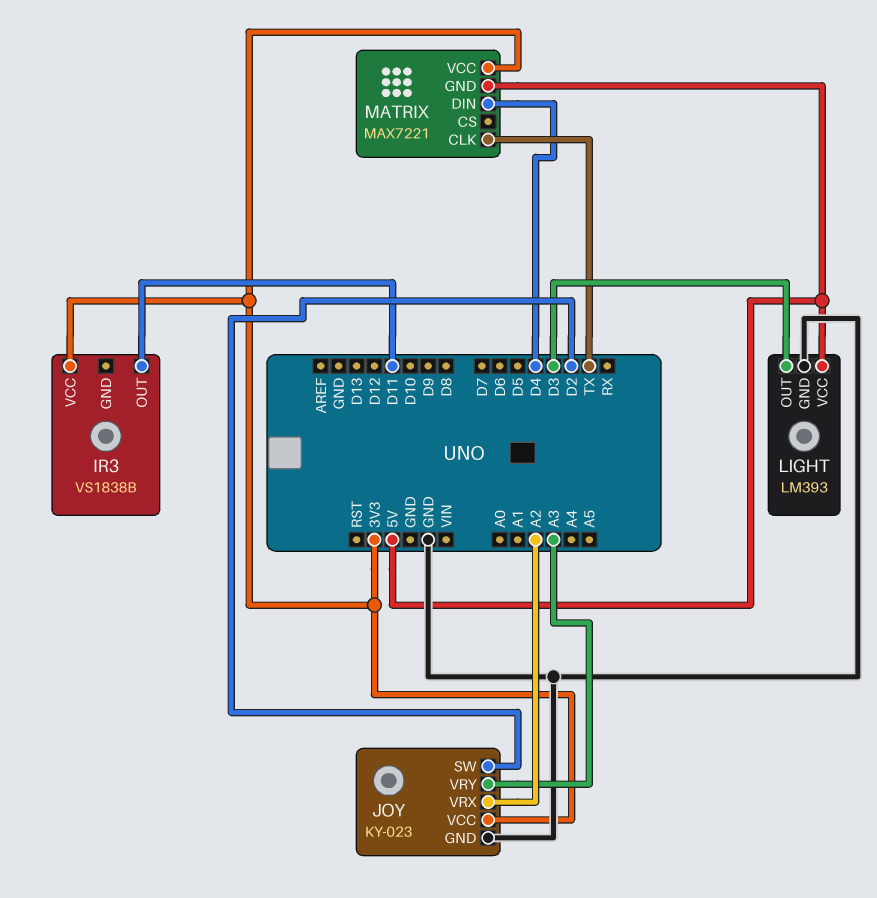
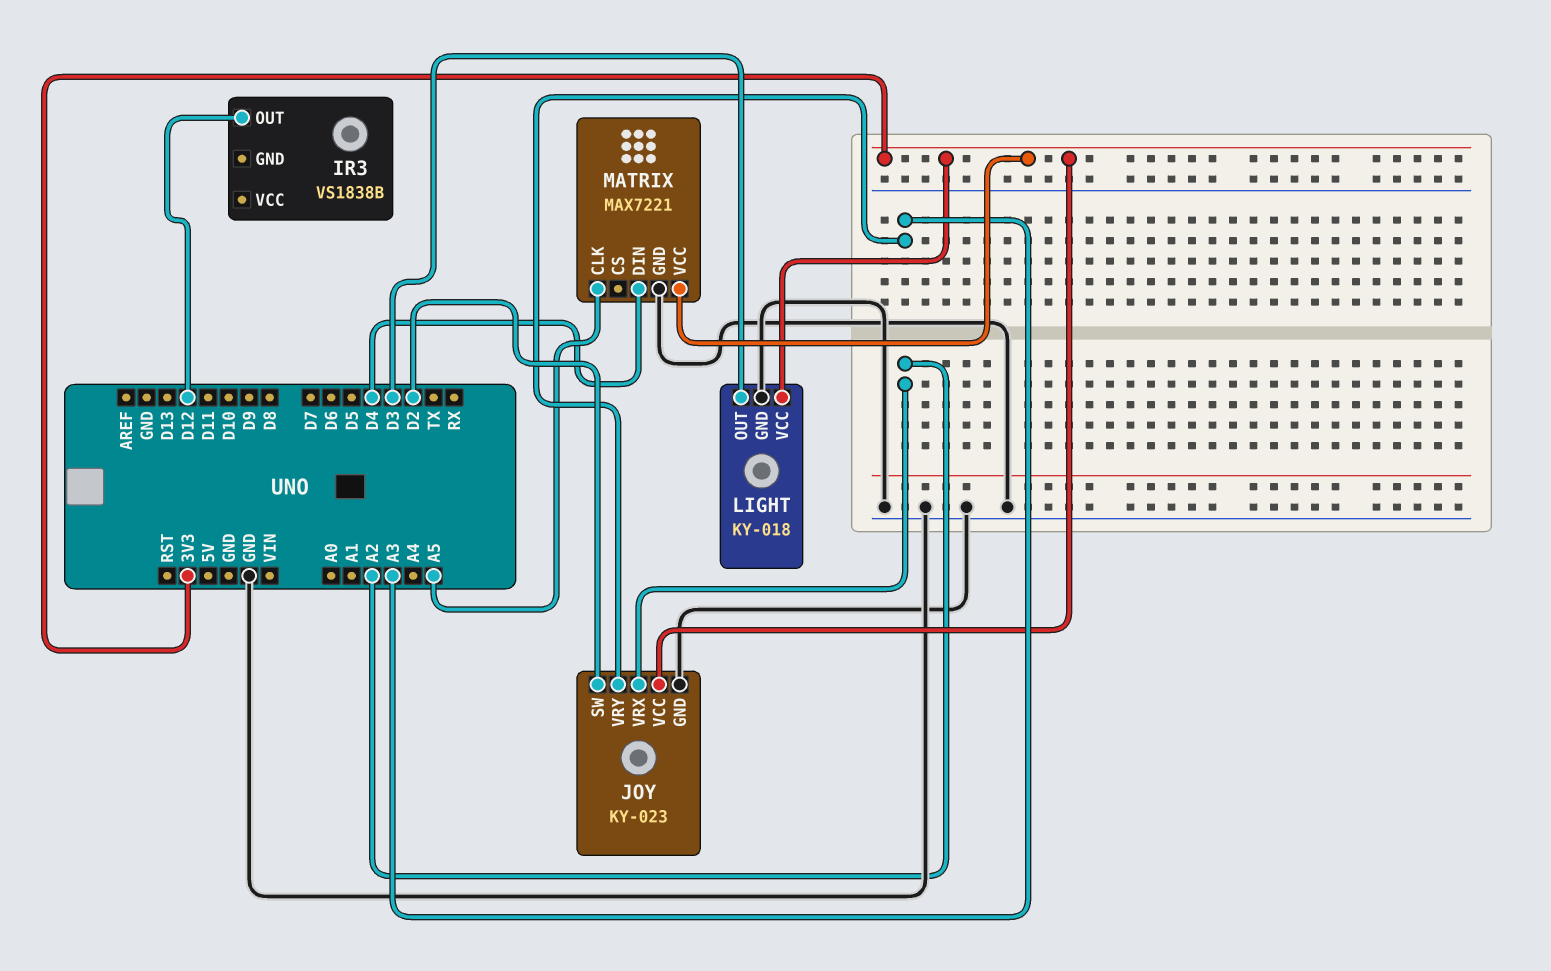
IR3 pin OUT: D11 -> D12
IR3 pin VCC: 3V3 -> none
LIGHT: LM393 -> KY-018
LIGHT pin VCC: 5V -> 3V3
MATRIX pin CLK: TX -> A5
MATRIX pin GND: 5V -> GND

